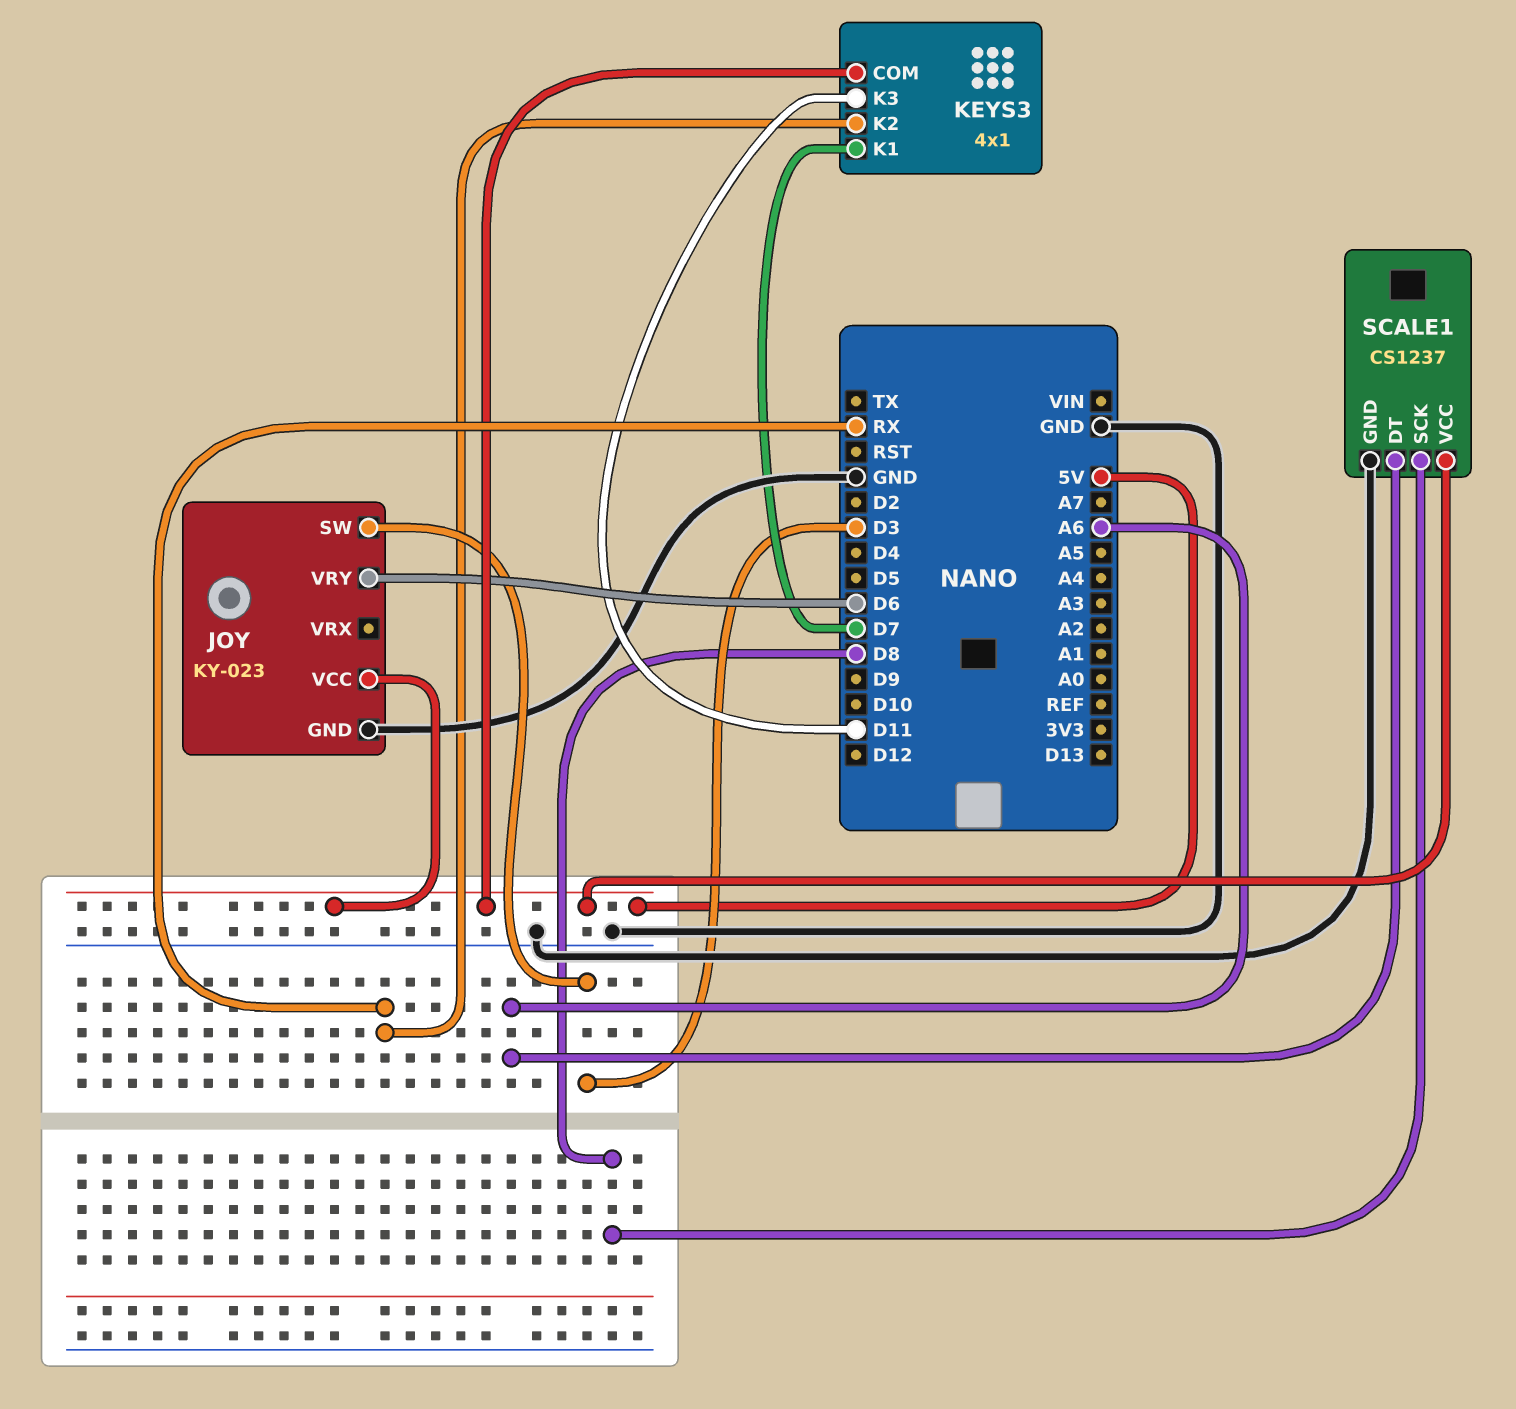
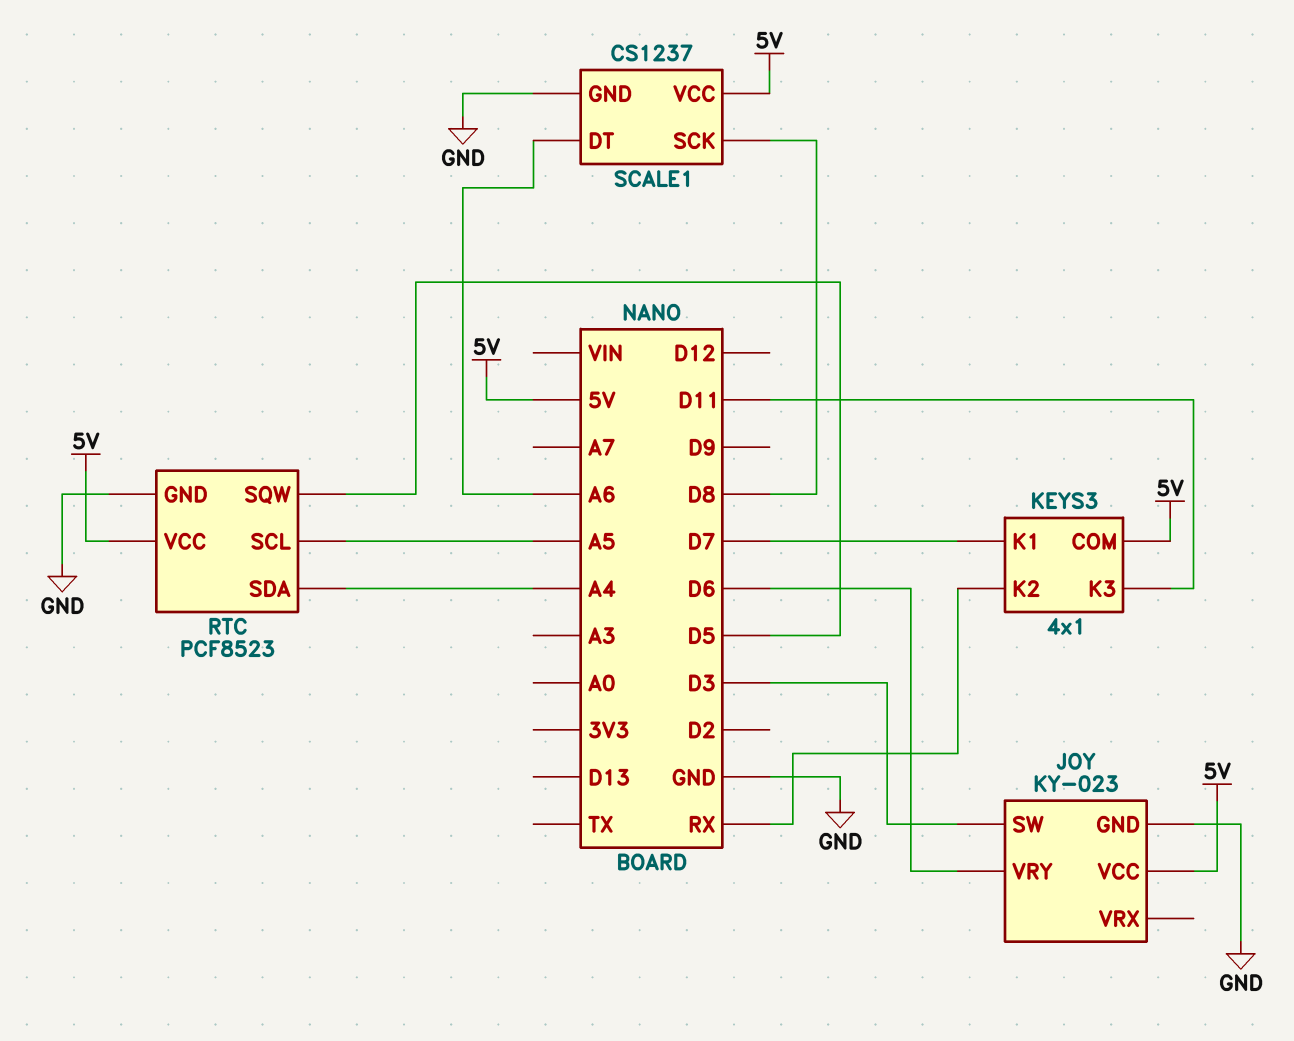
RTC: none -> PCF8523
RTC pin GND: none -> GND
RTC pin SCL: none -> A5
RTC pin SDA: none -> A4
RTC pin SQW: none -> D5
RTC pin VCC: none -> 5V

